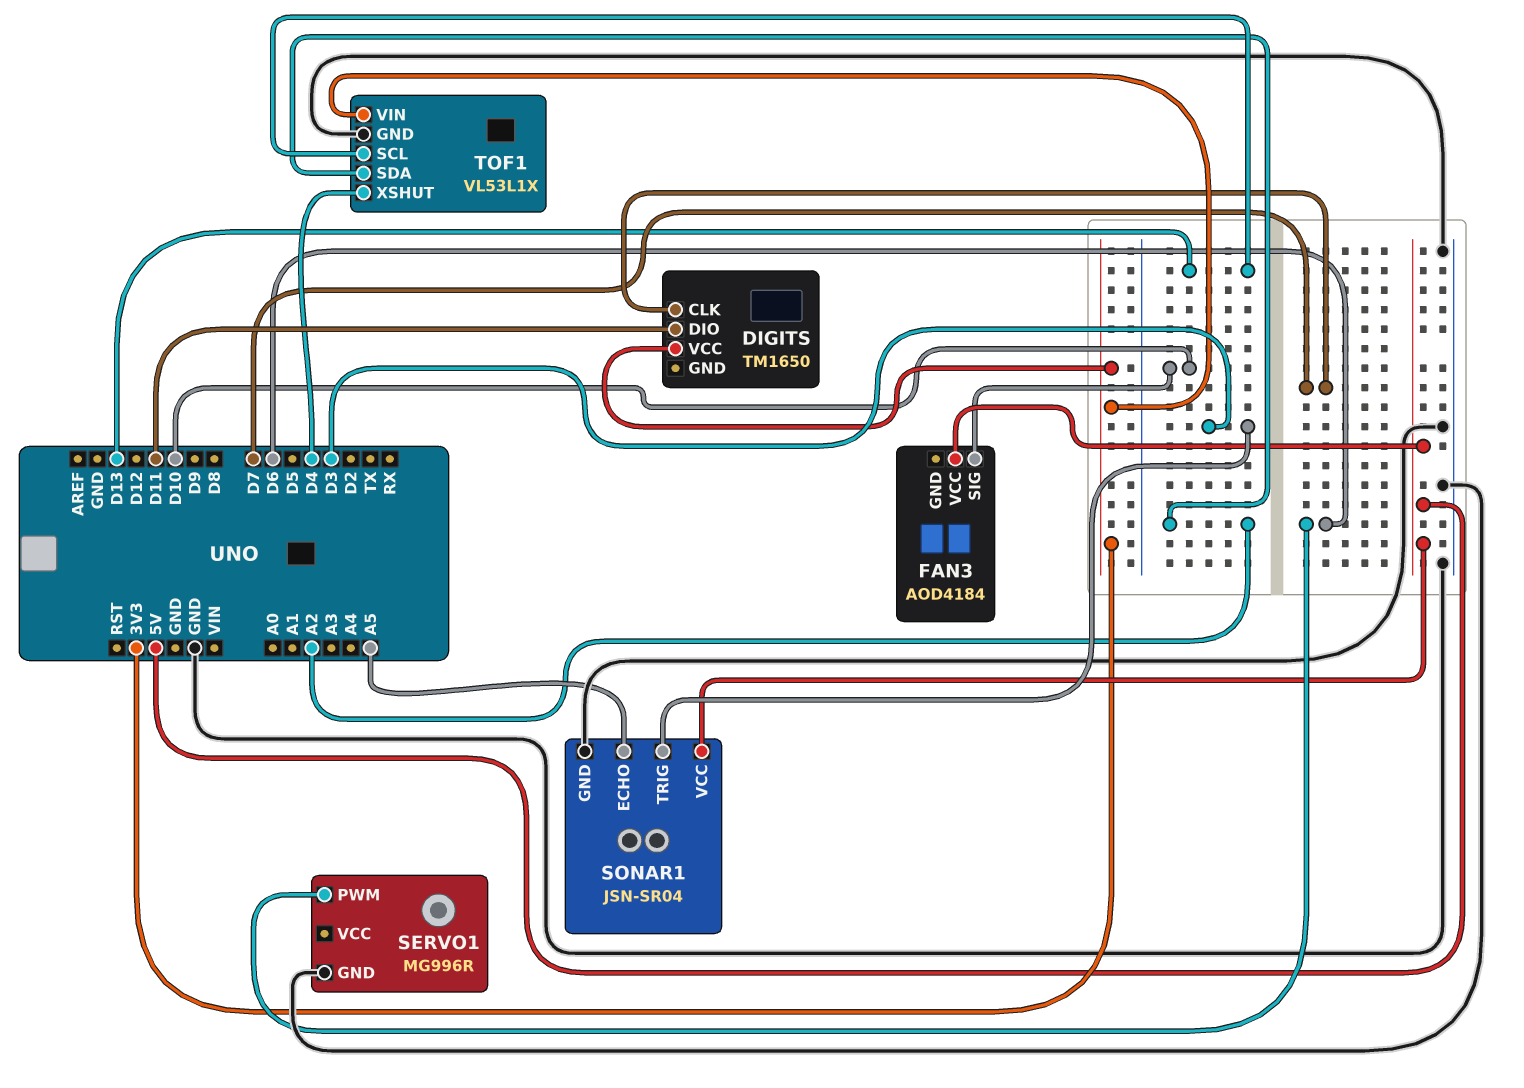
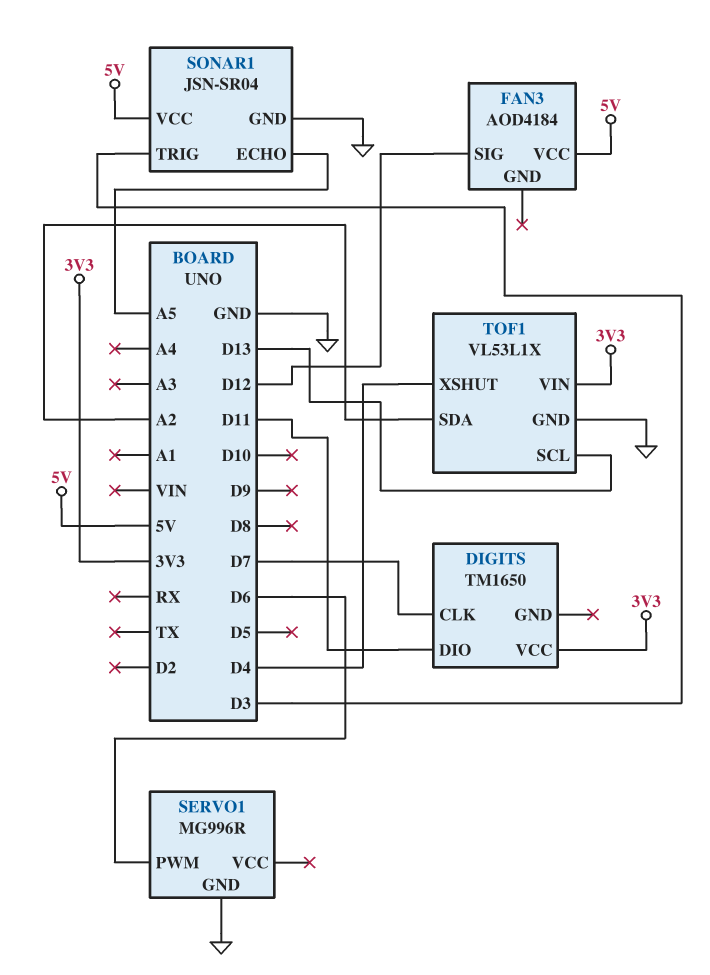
FAN3 pin SIG: D10 -> D12

